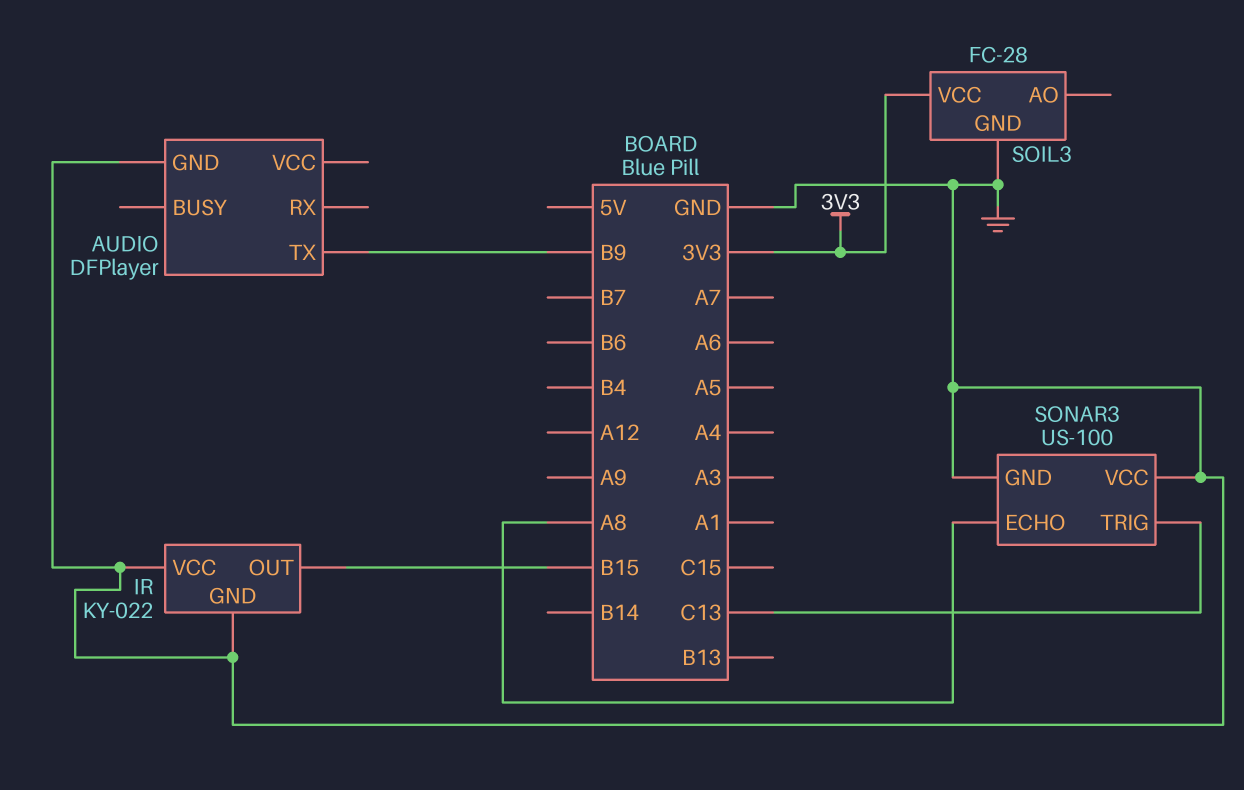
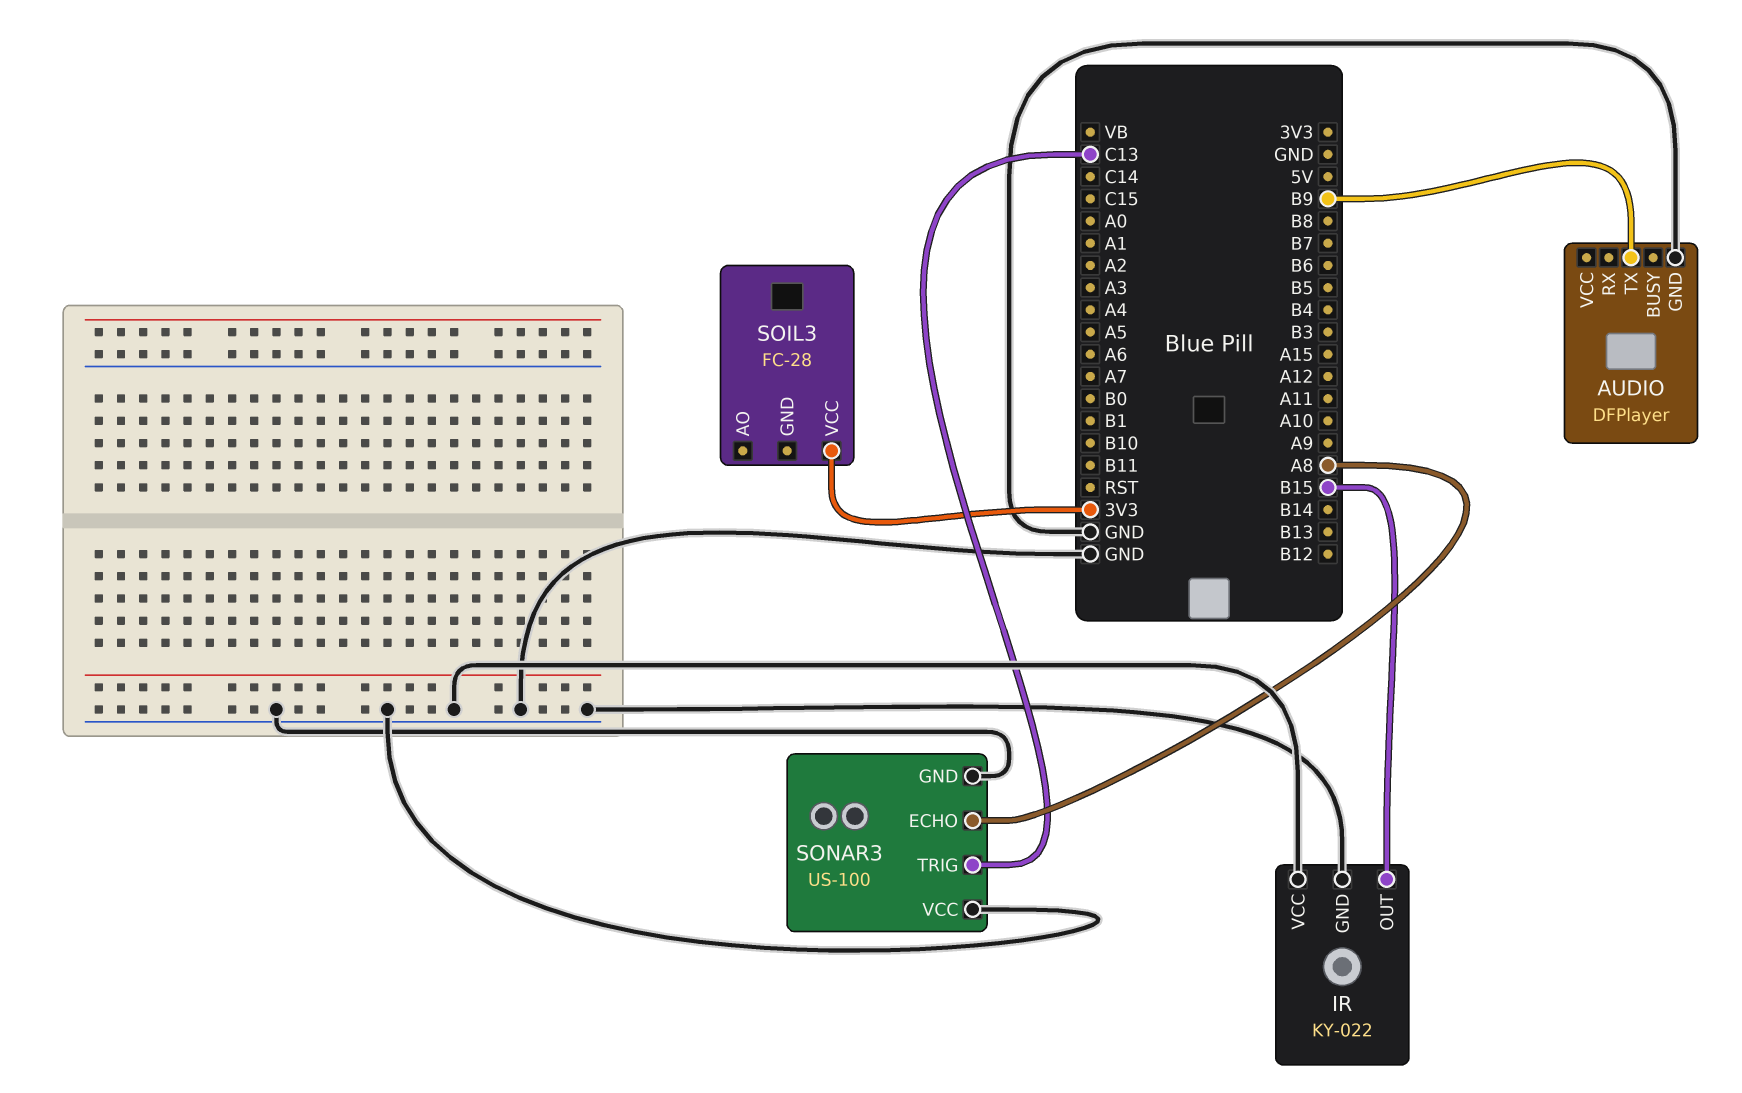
SOIL3 pin GND: GND -> none

